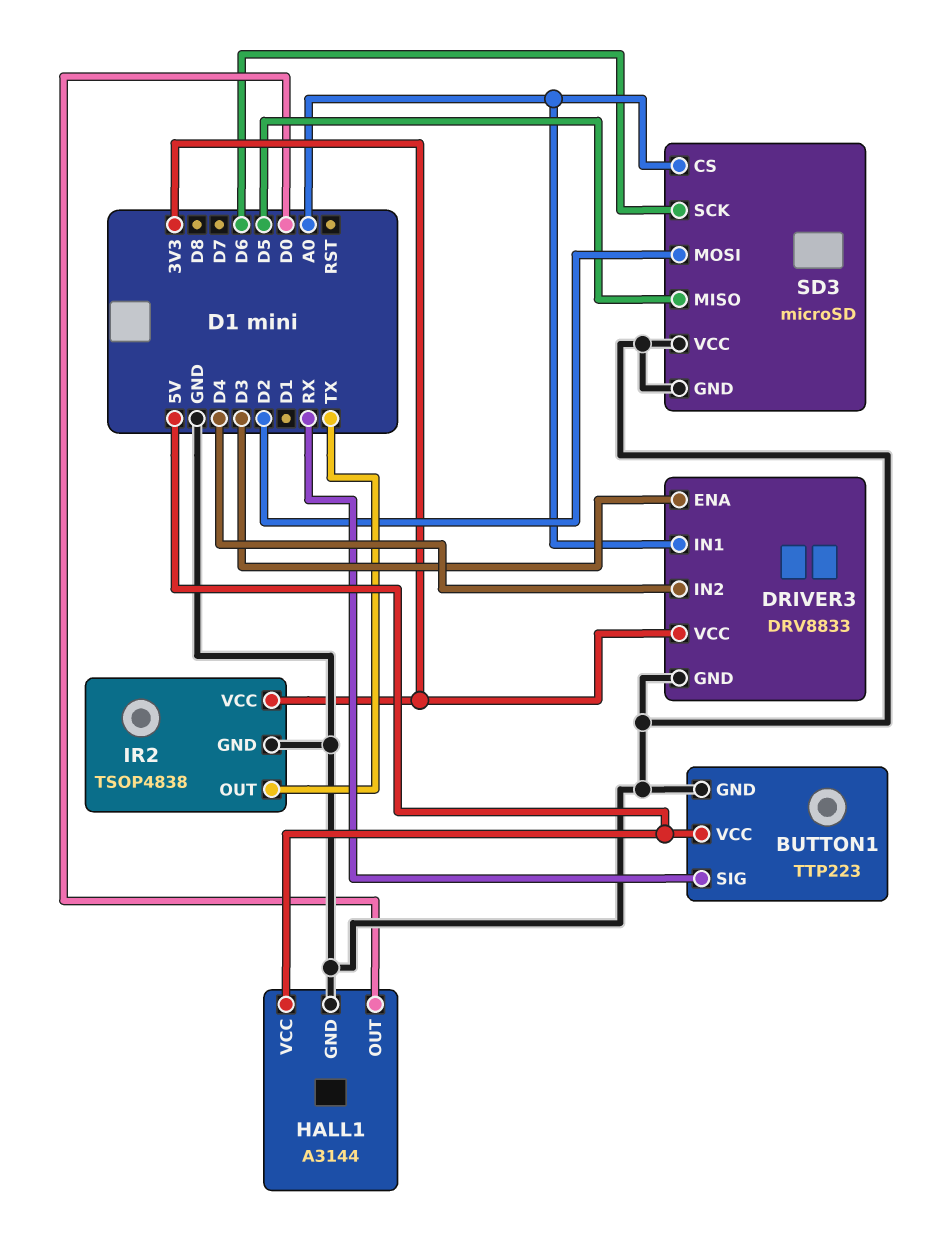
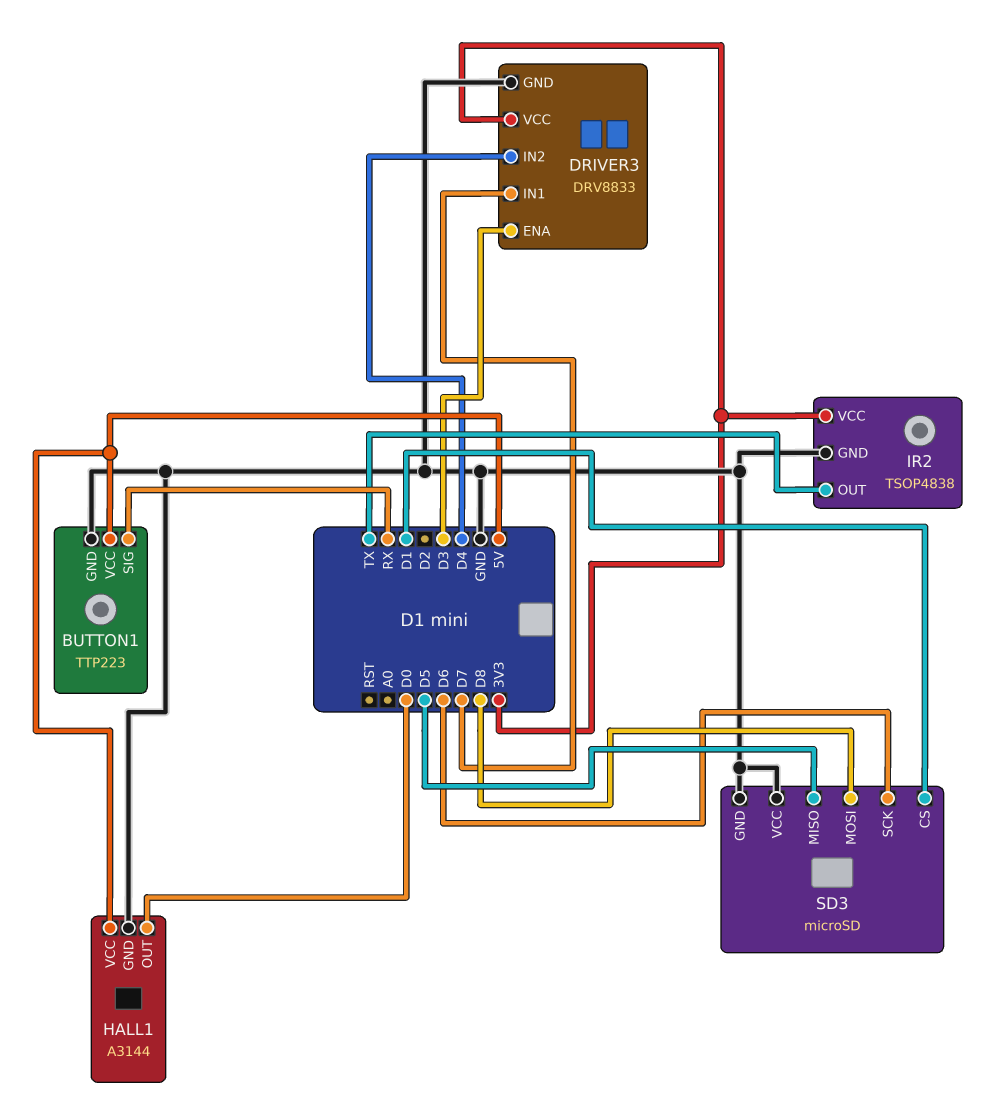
DRIVER3 pin IN1: A0 -> D7
SD3 pin CS: A0 -> D1
SD3 pin MOSI: D2 -> D8

